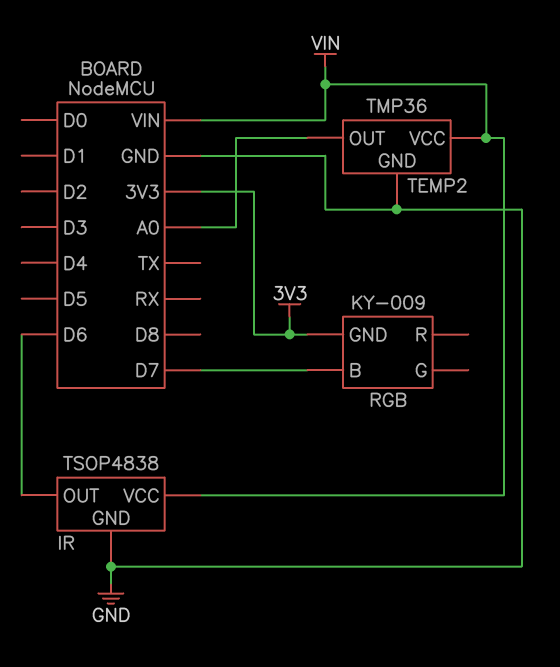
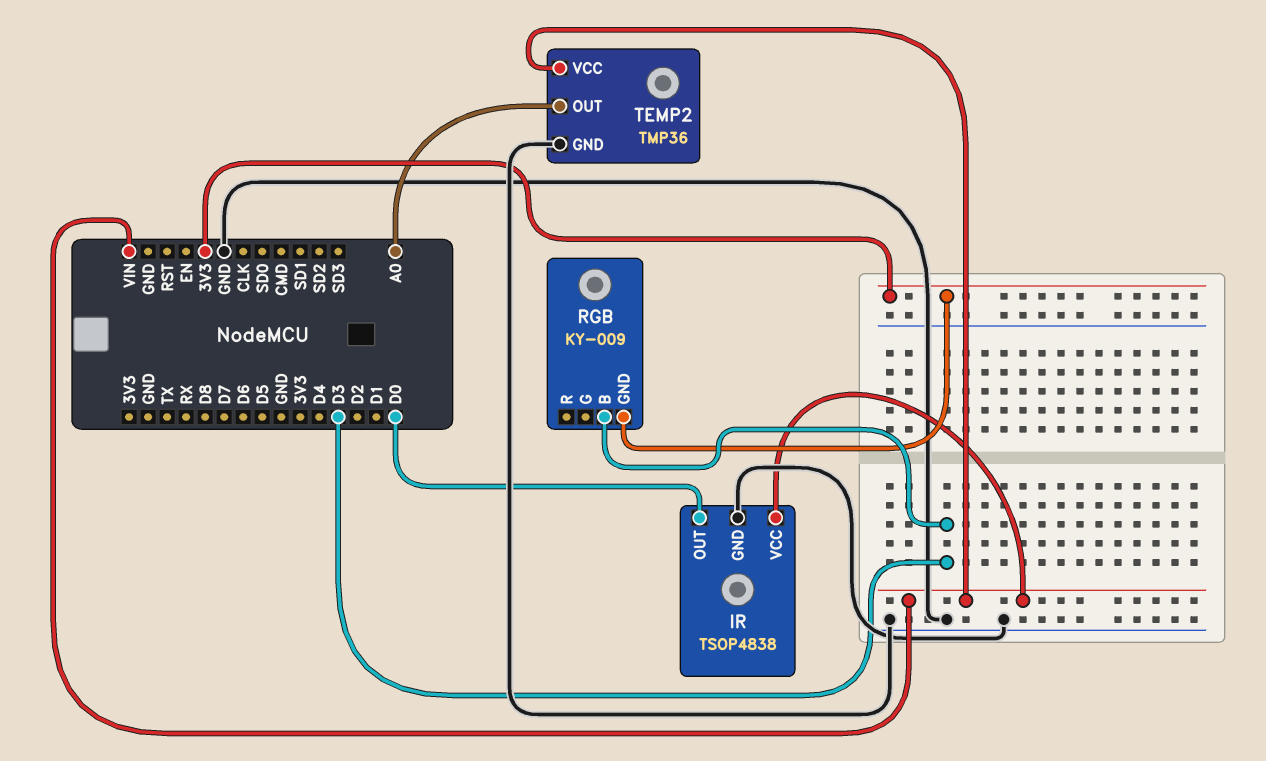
IR pin OUT: D6 -> D0
RGB pin B: D7 -> D3

